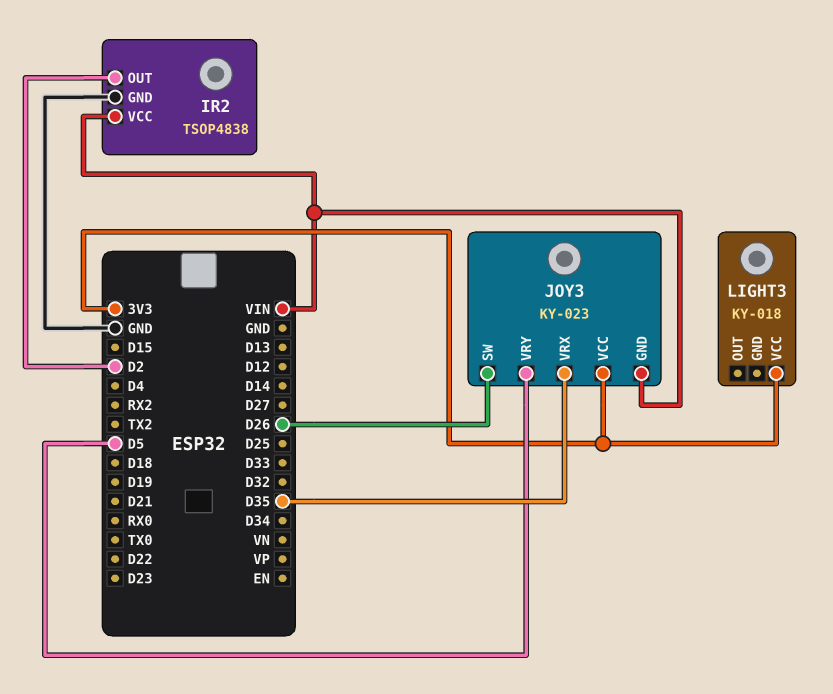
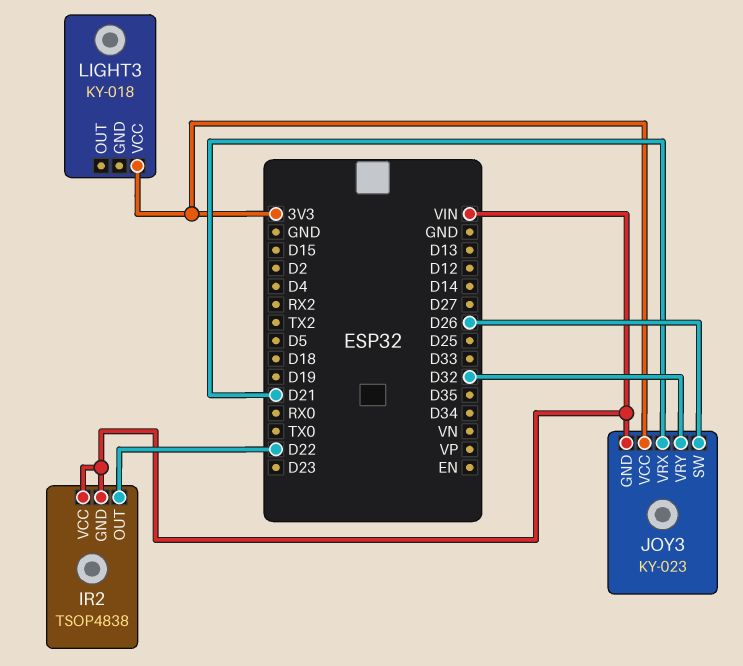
IR2 pin GND: GND -> VIN
IR2 pin OUT: D2 -> D22
JOY3 pin VRX: D35 -> D21
JOY3 pin VRY: D5 -> D32

